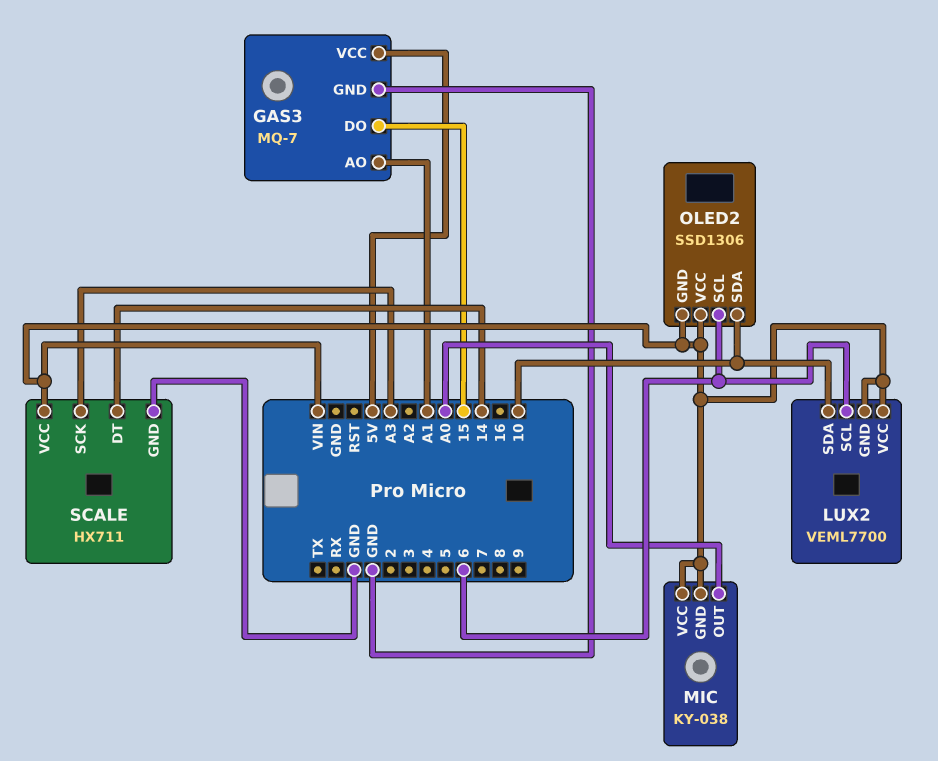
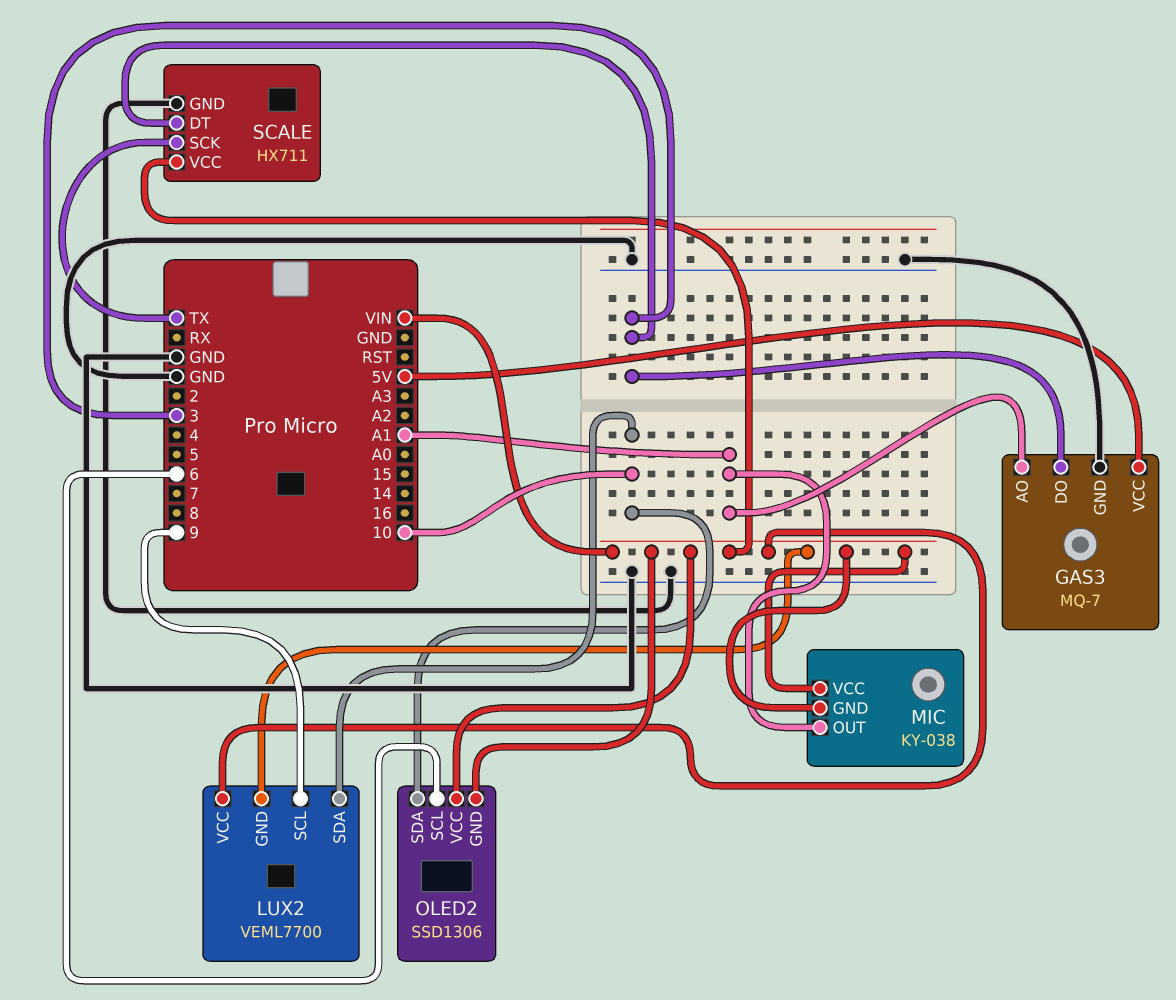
GAS3 pin DO: 15 -> 3
LUX2 pin SCL: 6 -> 9
MIC pin OUT: A0 -> A1
SCALE pin DT: 14 -> 3
SCALE pin SCK: A3 -> TX

